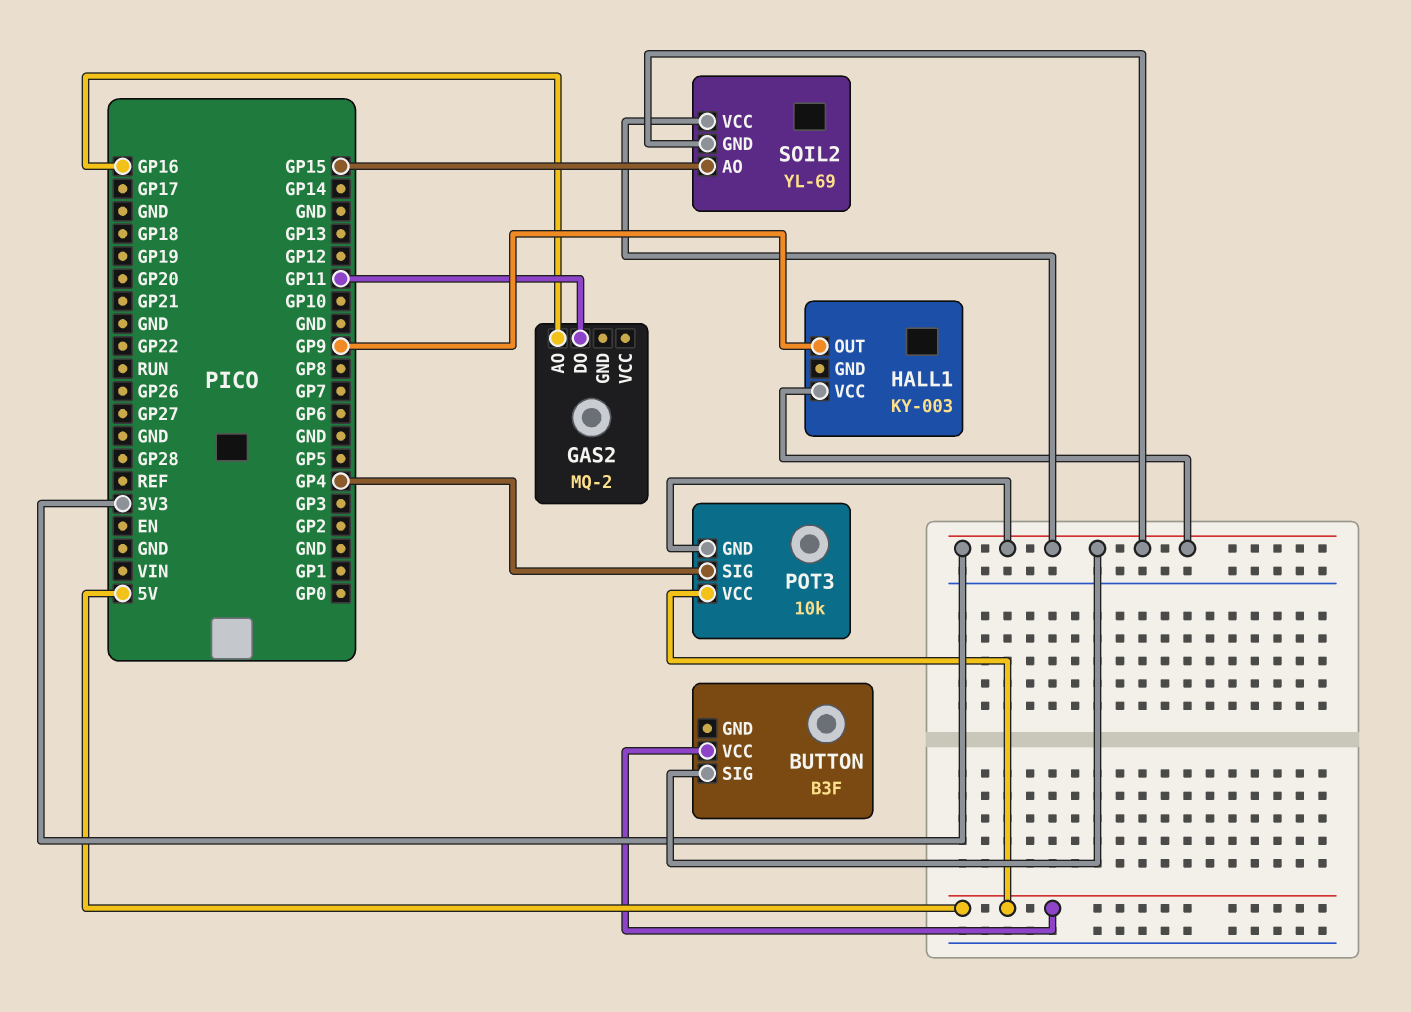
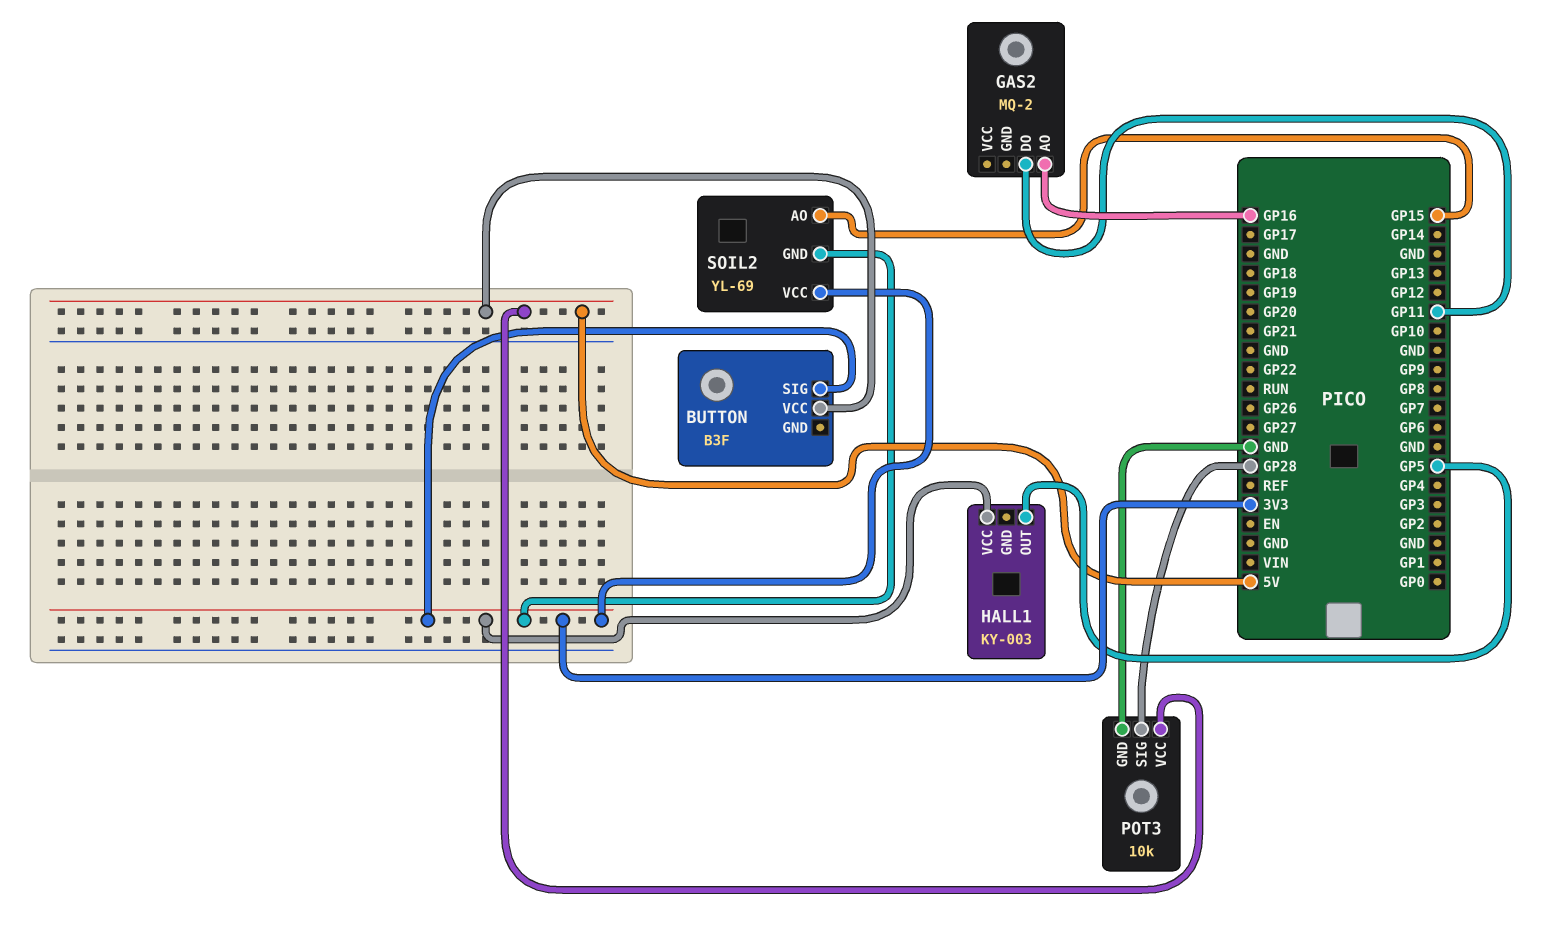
HALL1 pin OUT: GP9 -> GP5
POT3 pin GND: 3V3 -> GND
POT3 pin SIG: GP4 -> GP28

